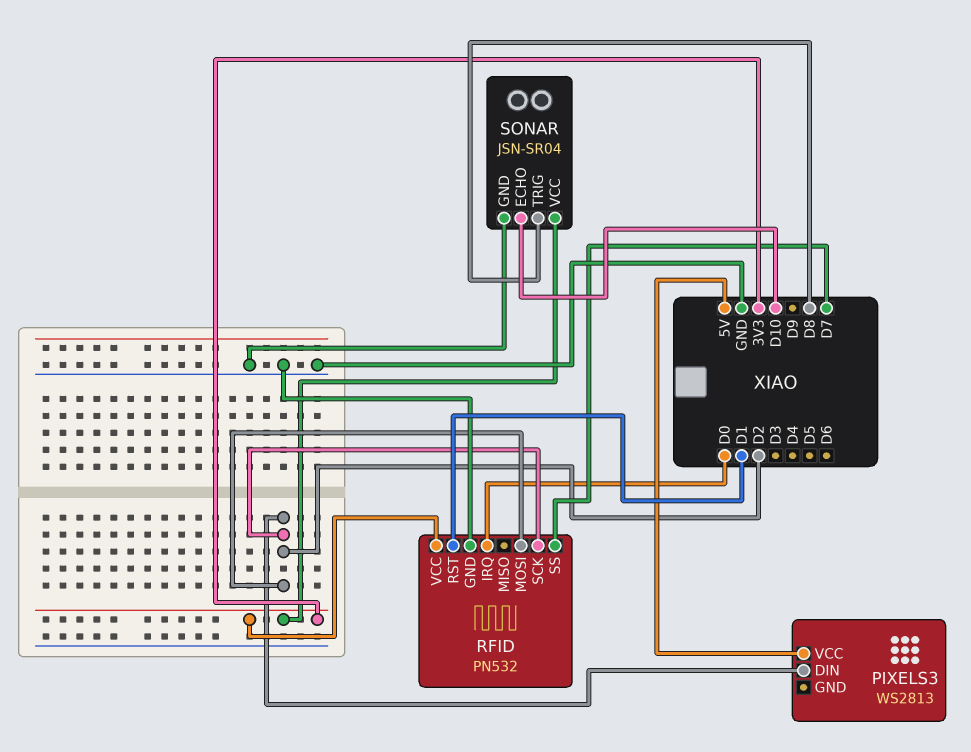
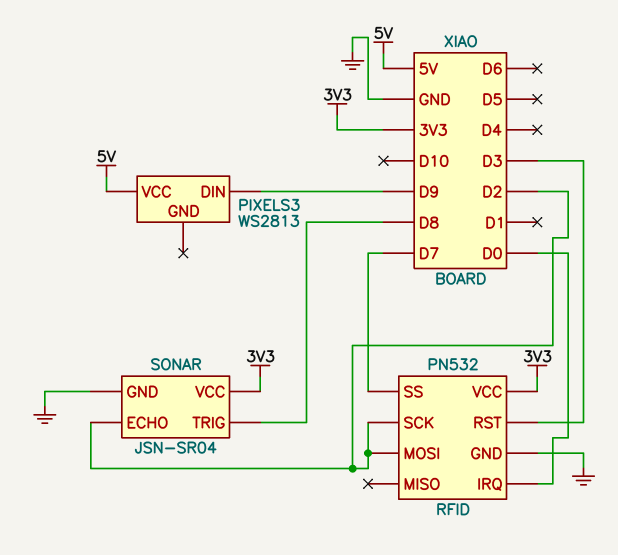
PIXELS3 pin DIN: D2 -> D9
RFID pin RST: D1 -> D3
SONAR pin ECHO: D10 -> D2

